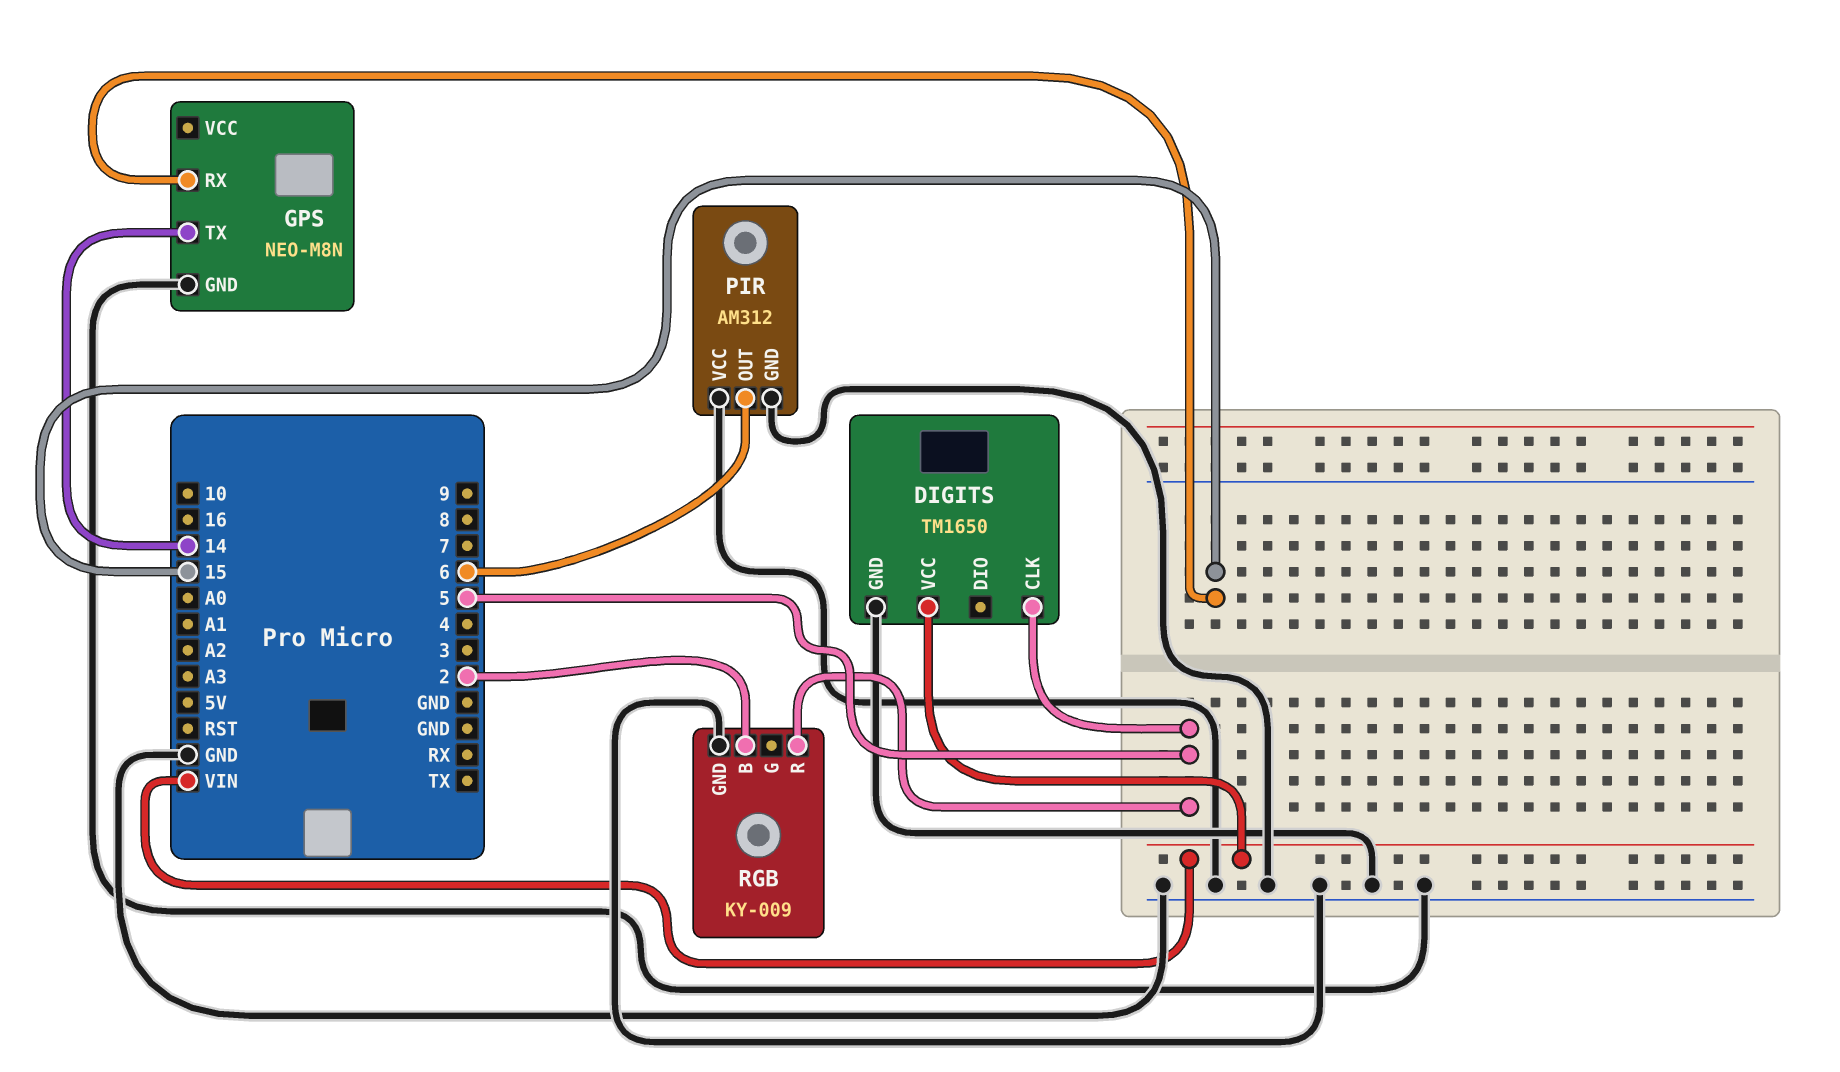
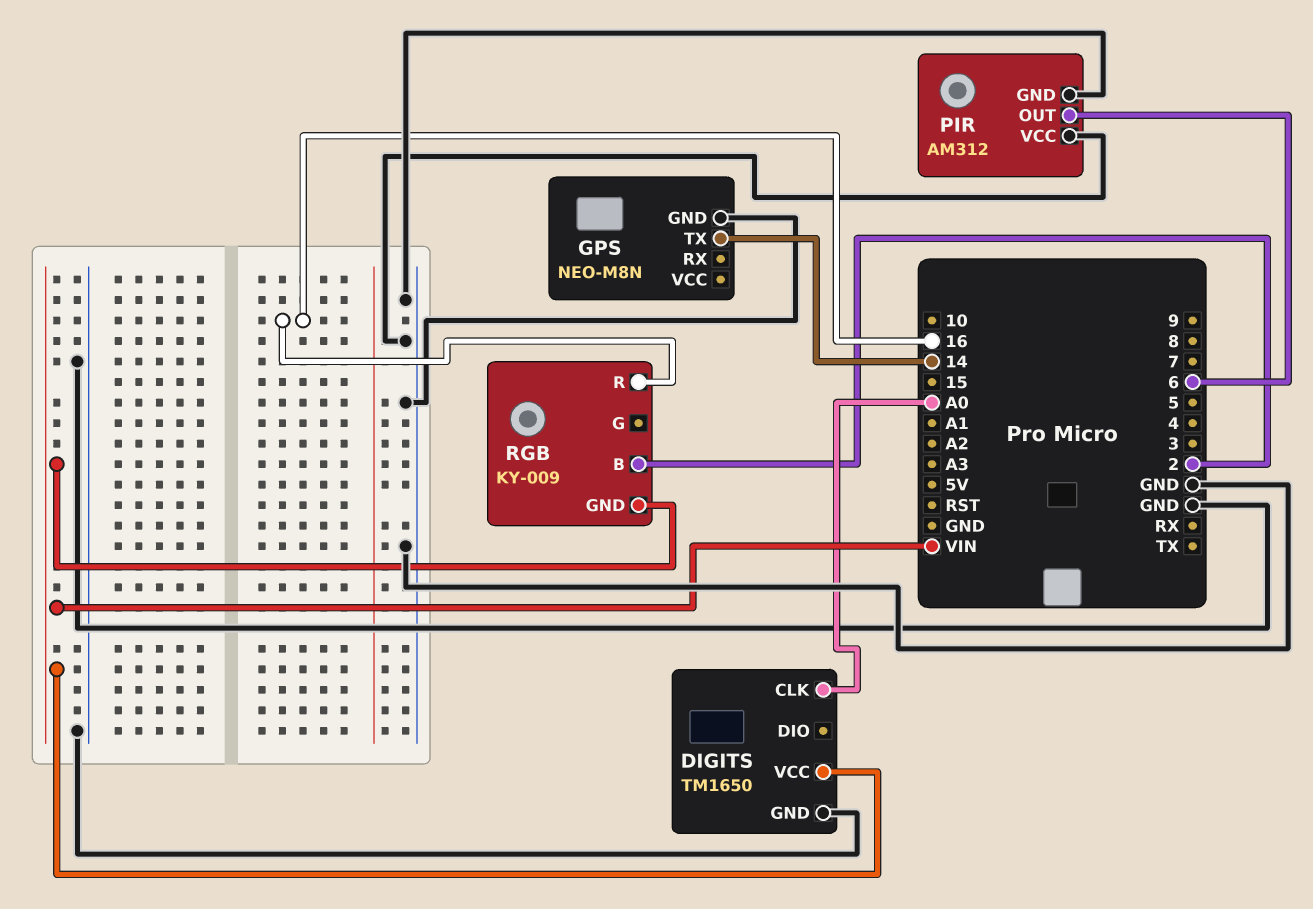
DIGITS pin CLK: 5 -> A0
GPS pin RX: 15 -> none
RGB pin GND: GND -> VIN
RGB pin R: 5 -> 16

